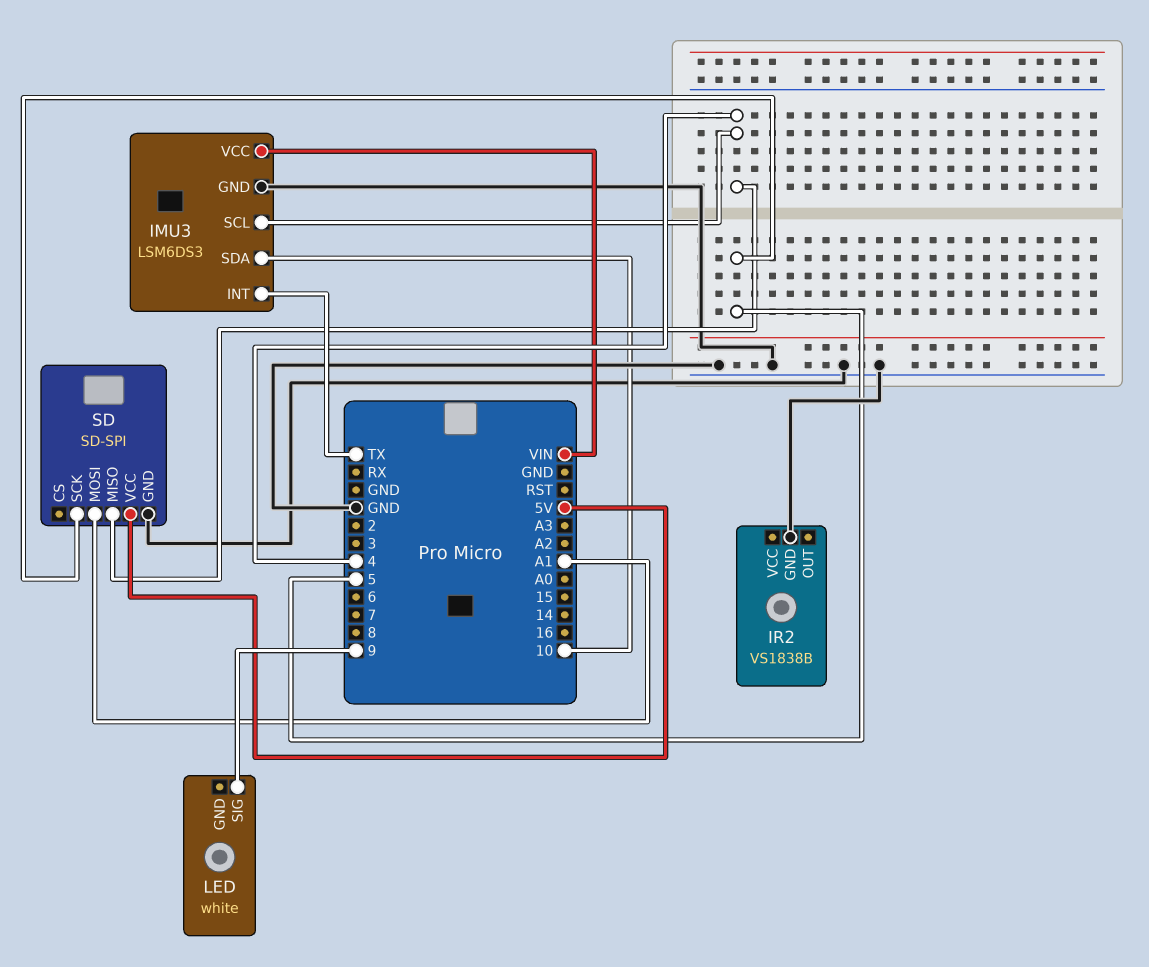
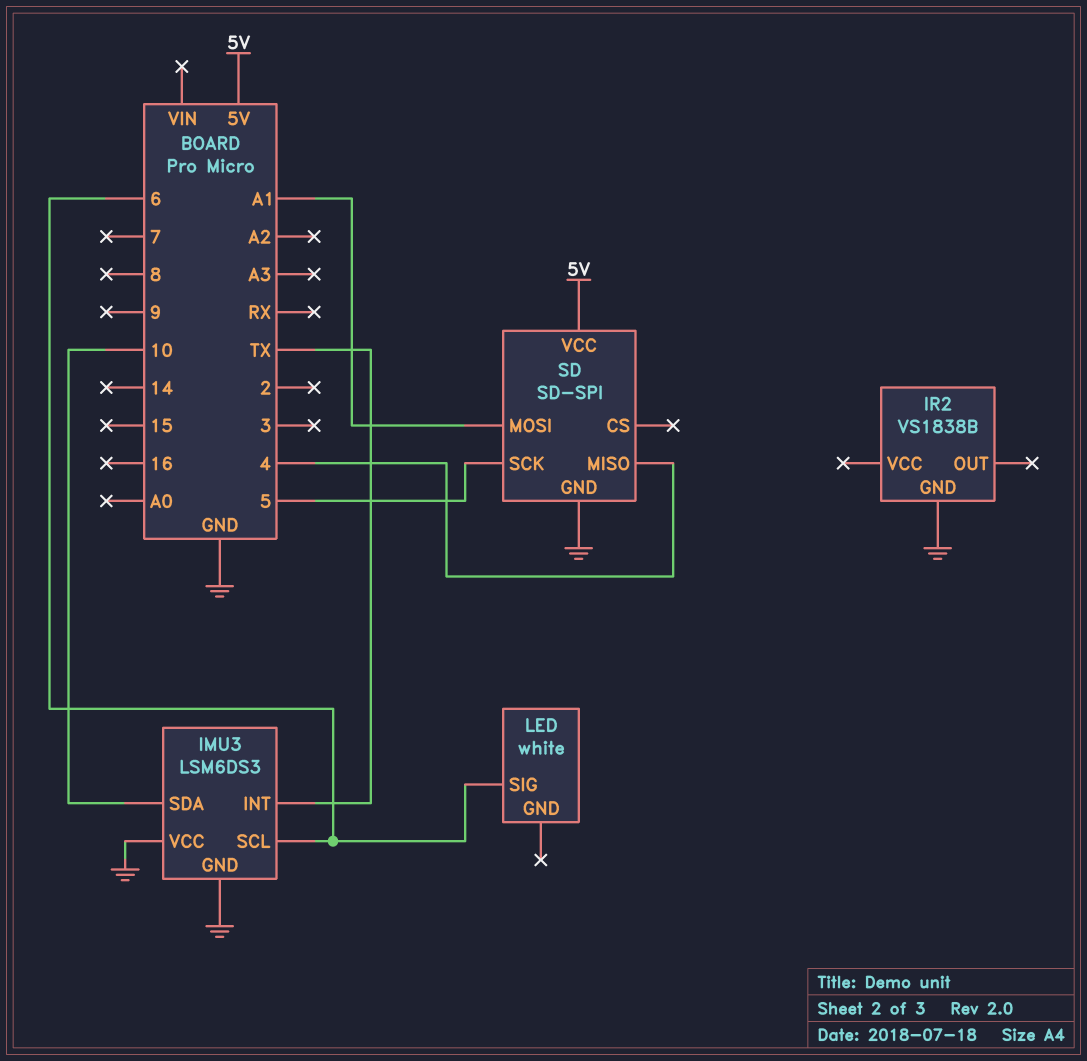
IMU3 pin SCL: 4 -> 6
IMU3 pin VCC: VIN -> GND
LED pin SIG: 9 -> 6

